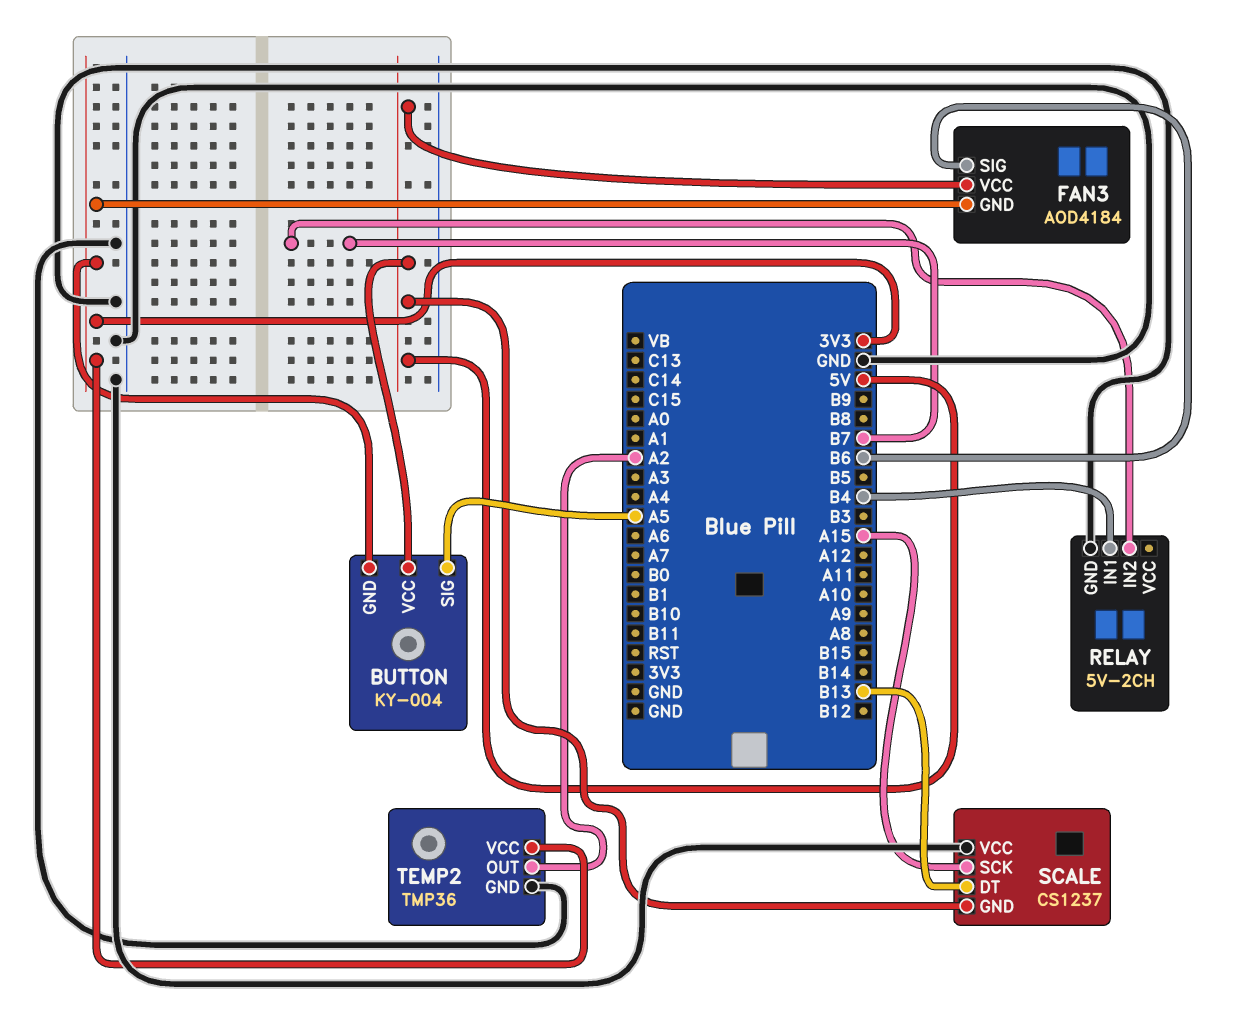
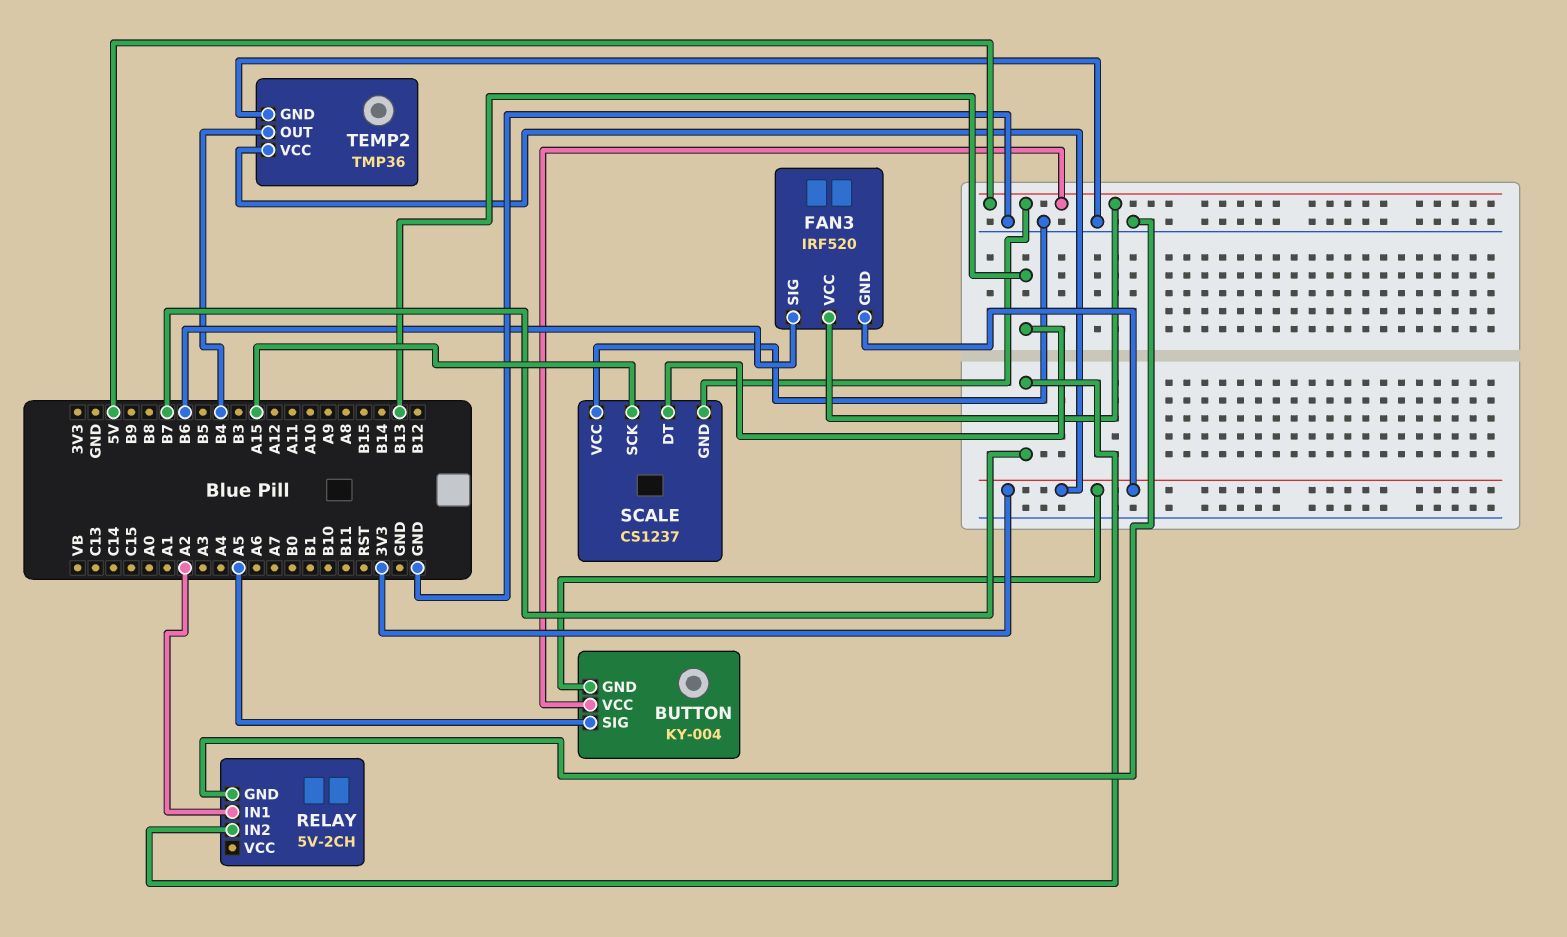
FAN3: AOD4184 -> IRF520
RELAY pin IN1: B4 -> A2
TEMP2 pin OUT: A2 -> B4

